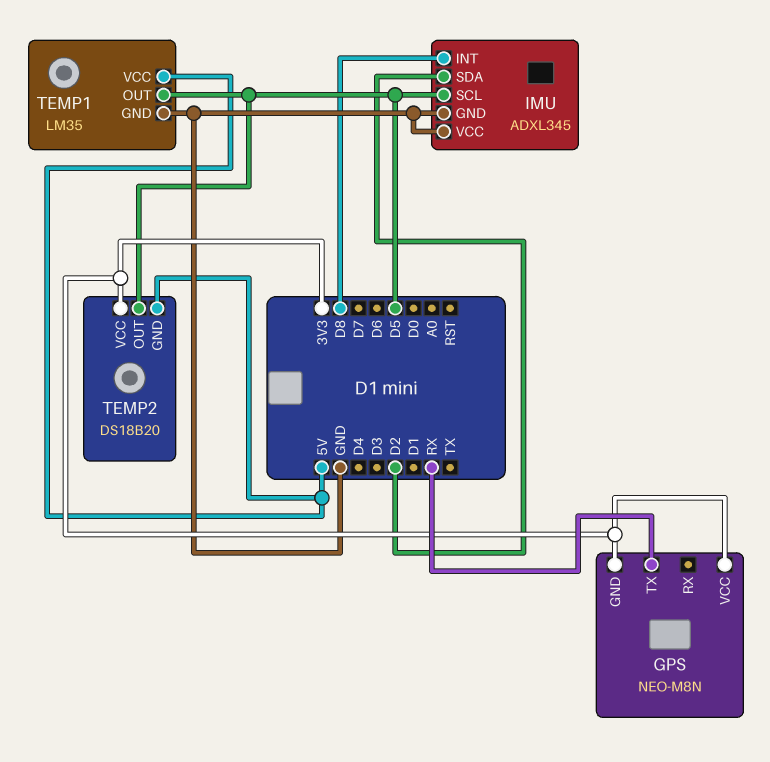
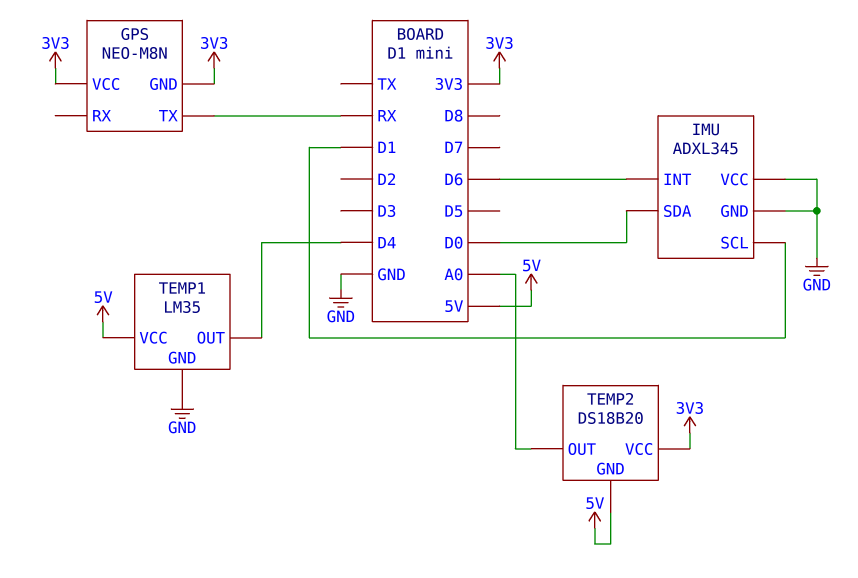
IMU pin INT: D8 -> D6
IMU pin SCL: D5 -> D1
IMU pin SDA: D2 -> D0
TEMP1 pin OUT: D5 -> D4
TEMP2 pin OUT: D5 -> A0

